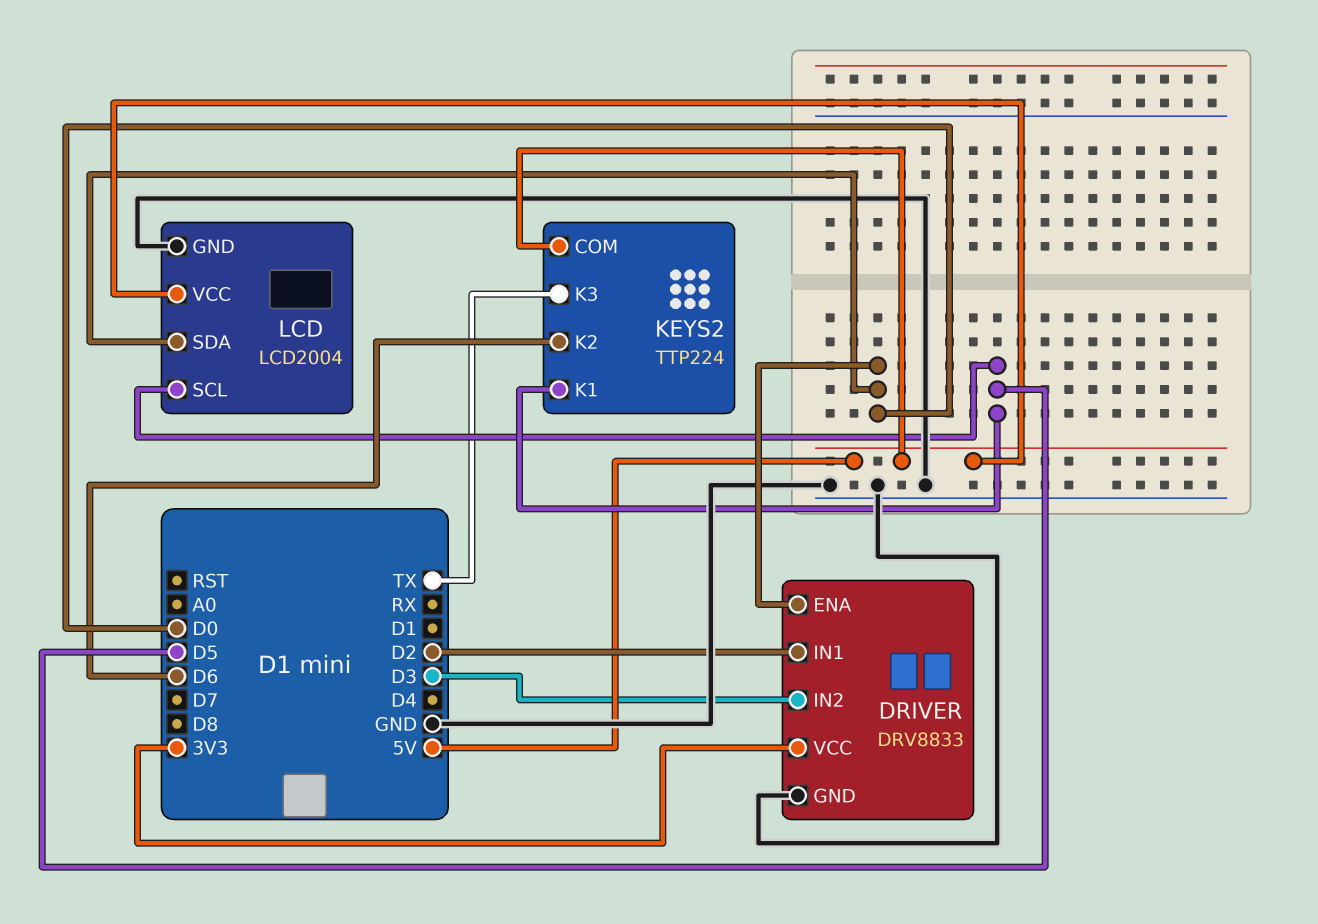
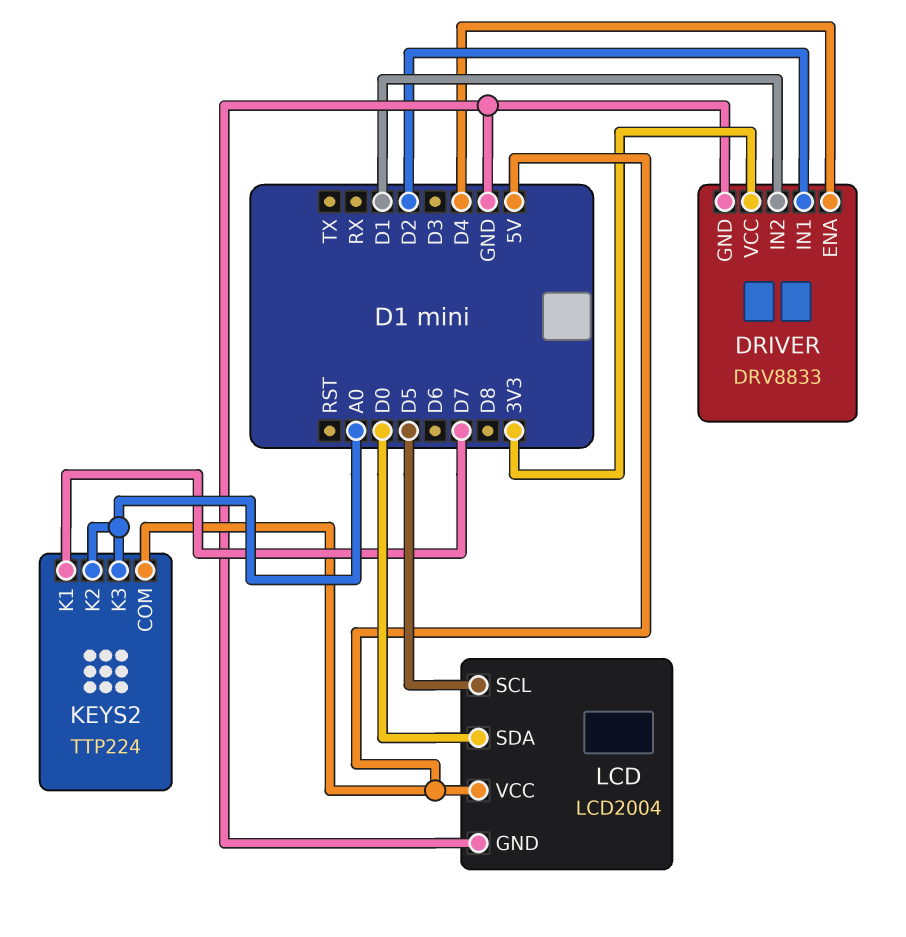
DRIVER pin ENA: D0 -> D4
DRIVER pin IN2: D3 -> D1
KEYS2 pin K1: D5 -> D7
KEYS2 pin K2: D6 -> A0
KEYS2 pin K3: TX -> A0

